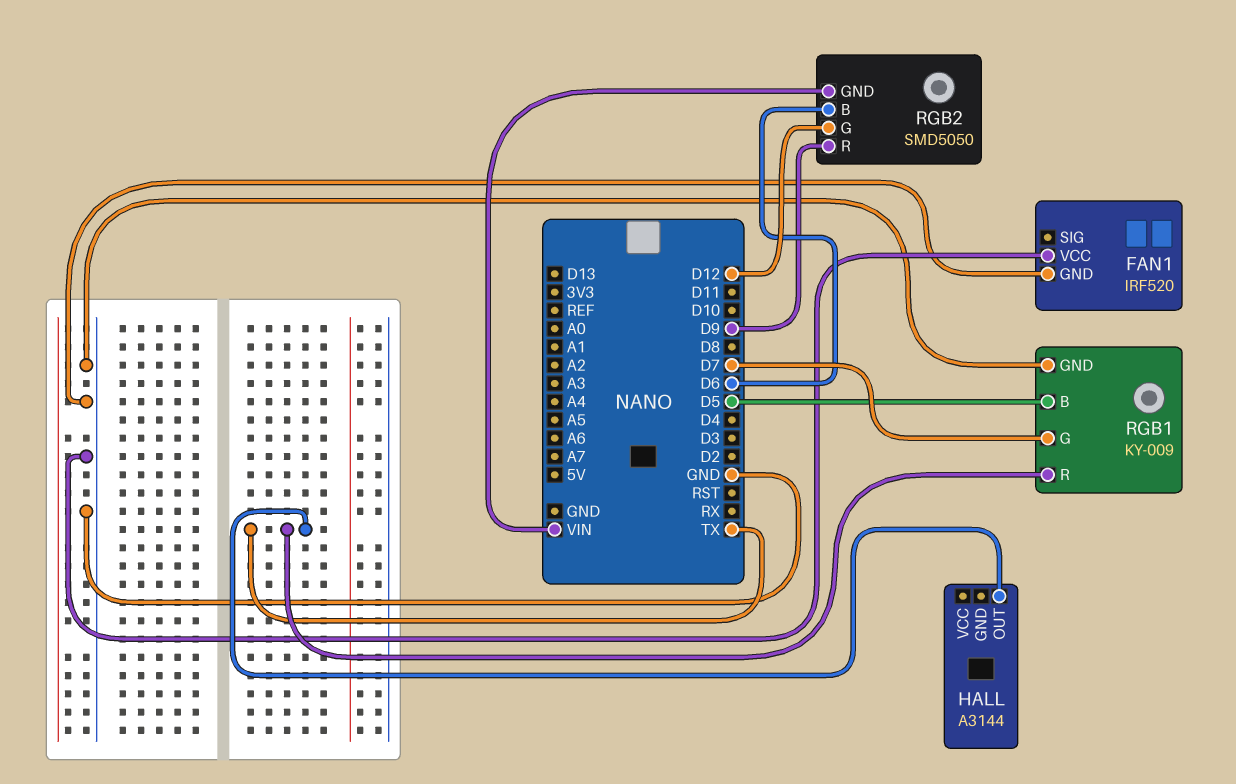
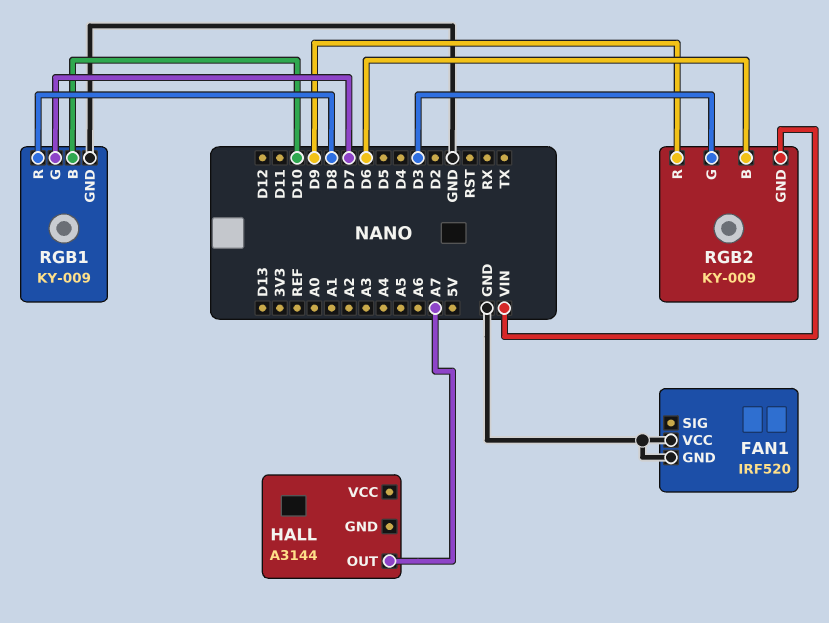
HALL pin OUT: TX -> A7
RGB1 pin B: D5 -> D10
RGB1 pin R: TX -> D8
RGB2: SMD5050 -> KY-009
RGB2 pin G: D12 -> D3

